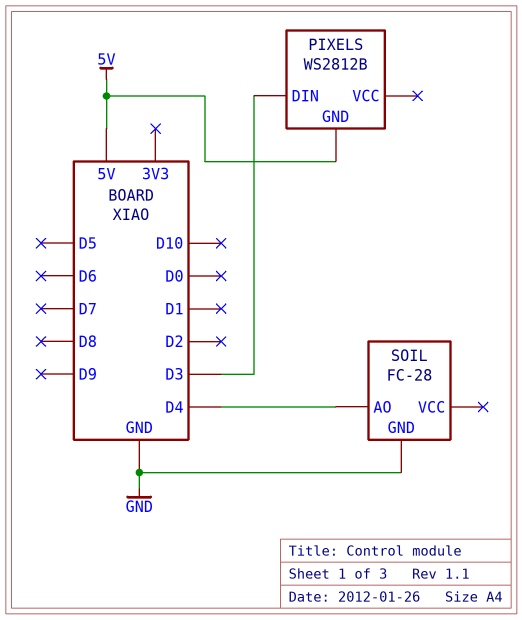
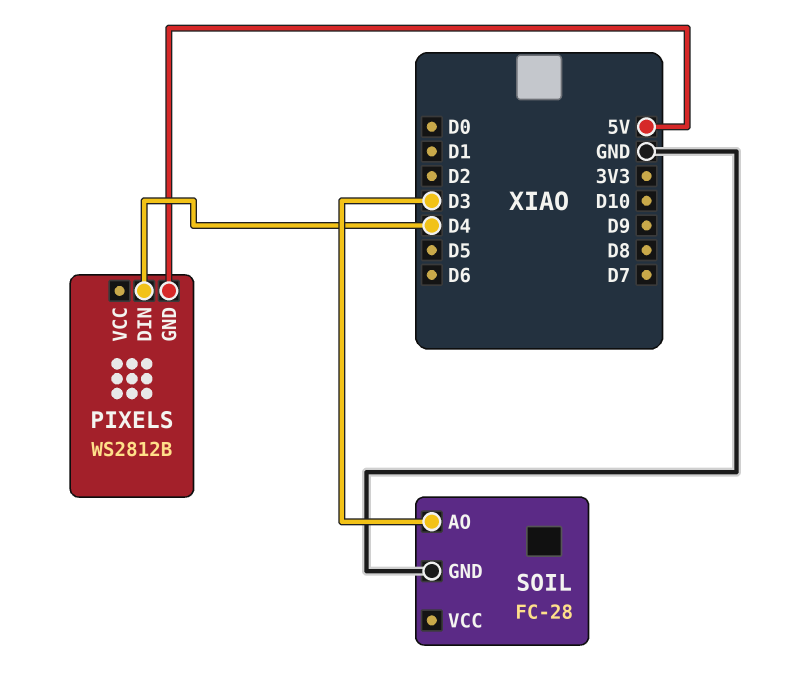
PIXELS pin DIN: D3 -> D4
SOIL pin AO: D4 -> D3

